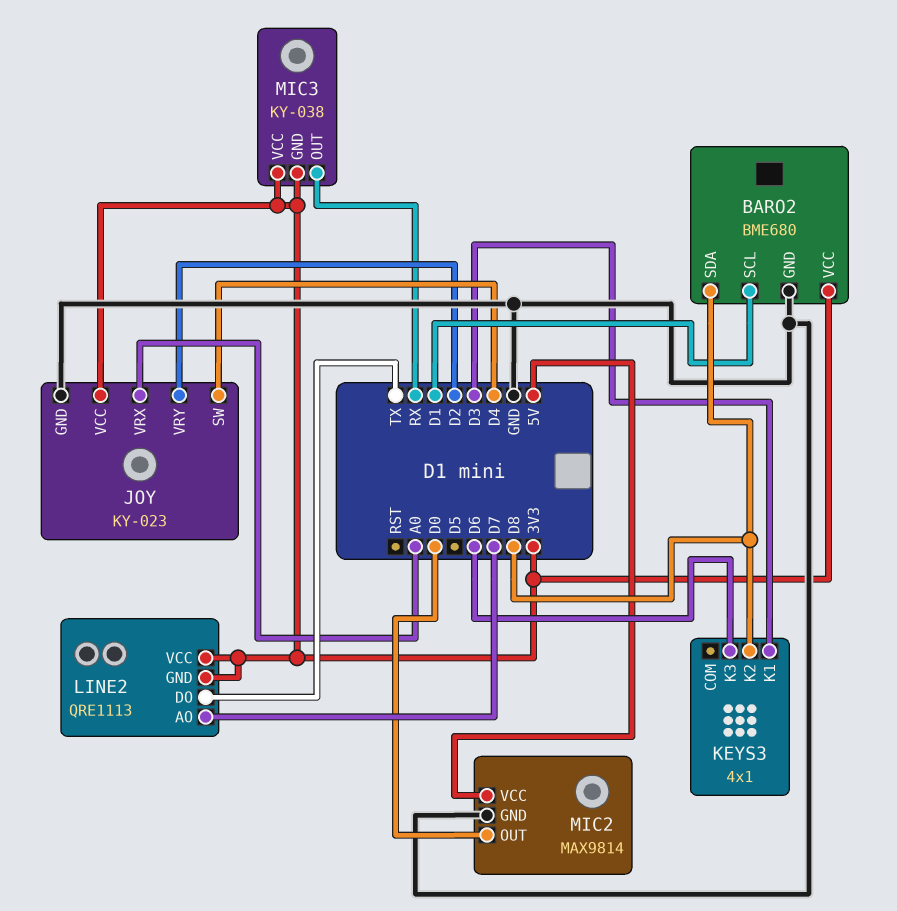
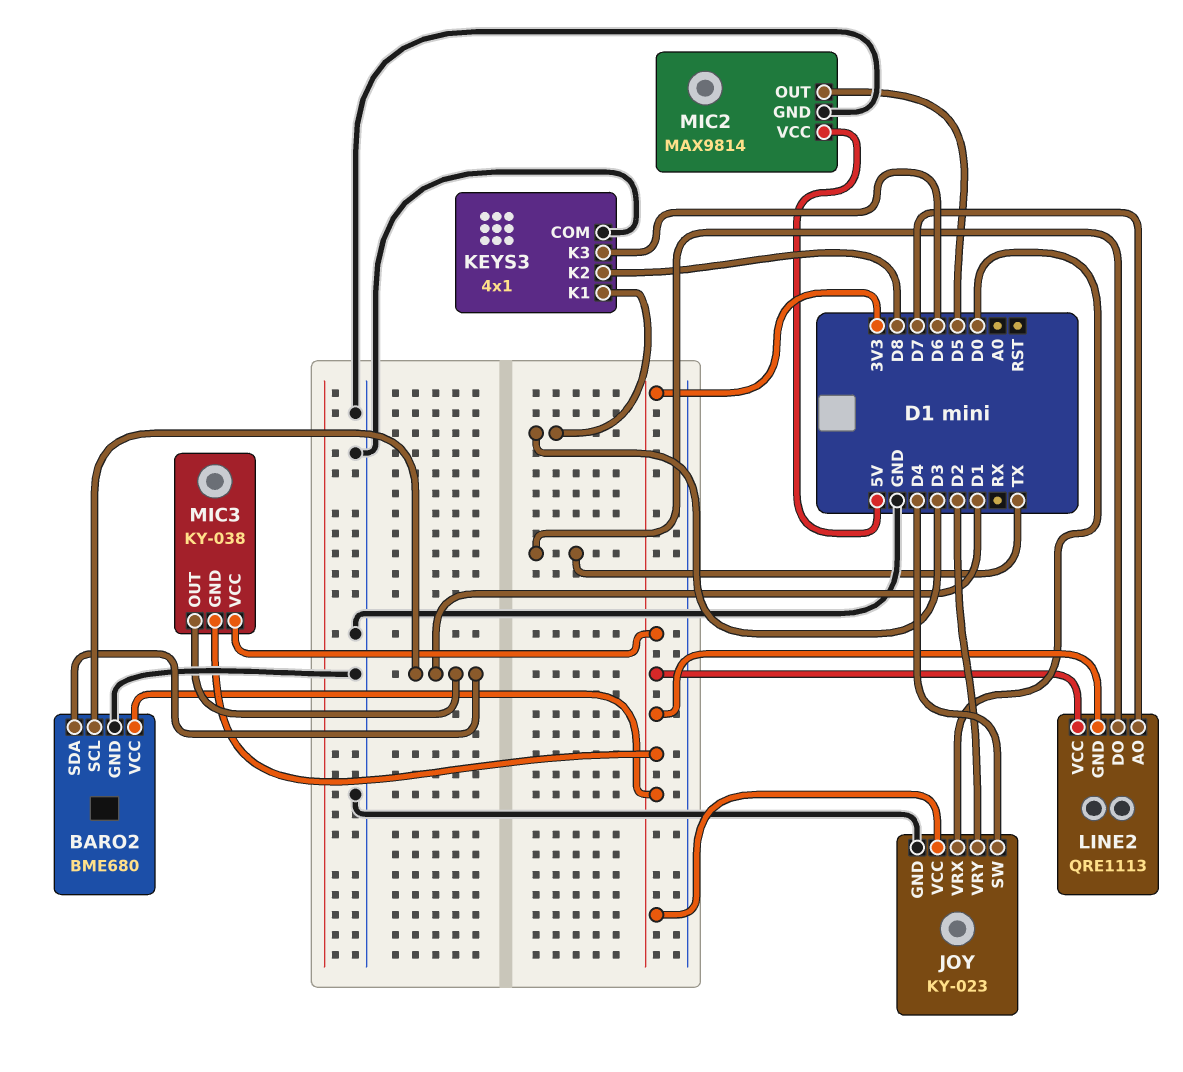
BARO2 pin SDA: D8 -> D1
JOY pin VRX: A0 -> D0
KEYS3 pin COM: none -> GND
MIC2 pin OUT: D0 -> D5
MIC3 pin OUT: RX -> D1

